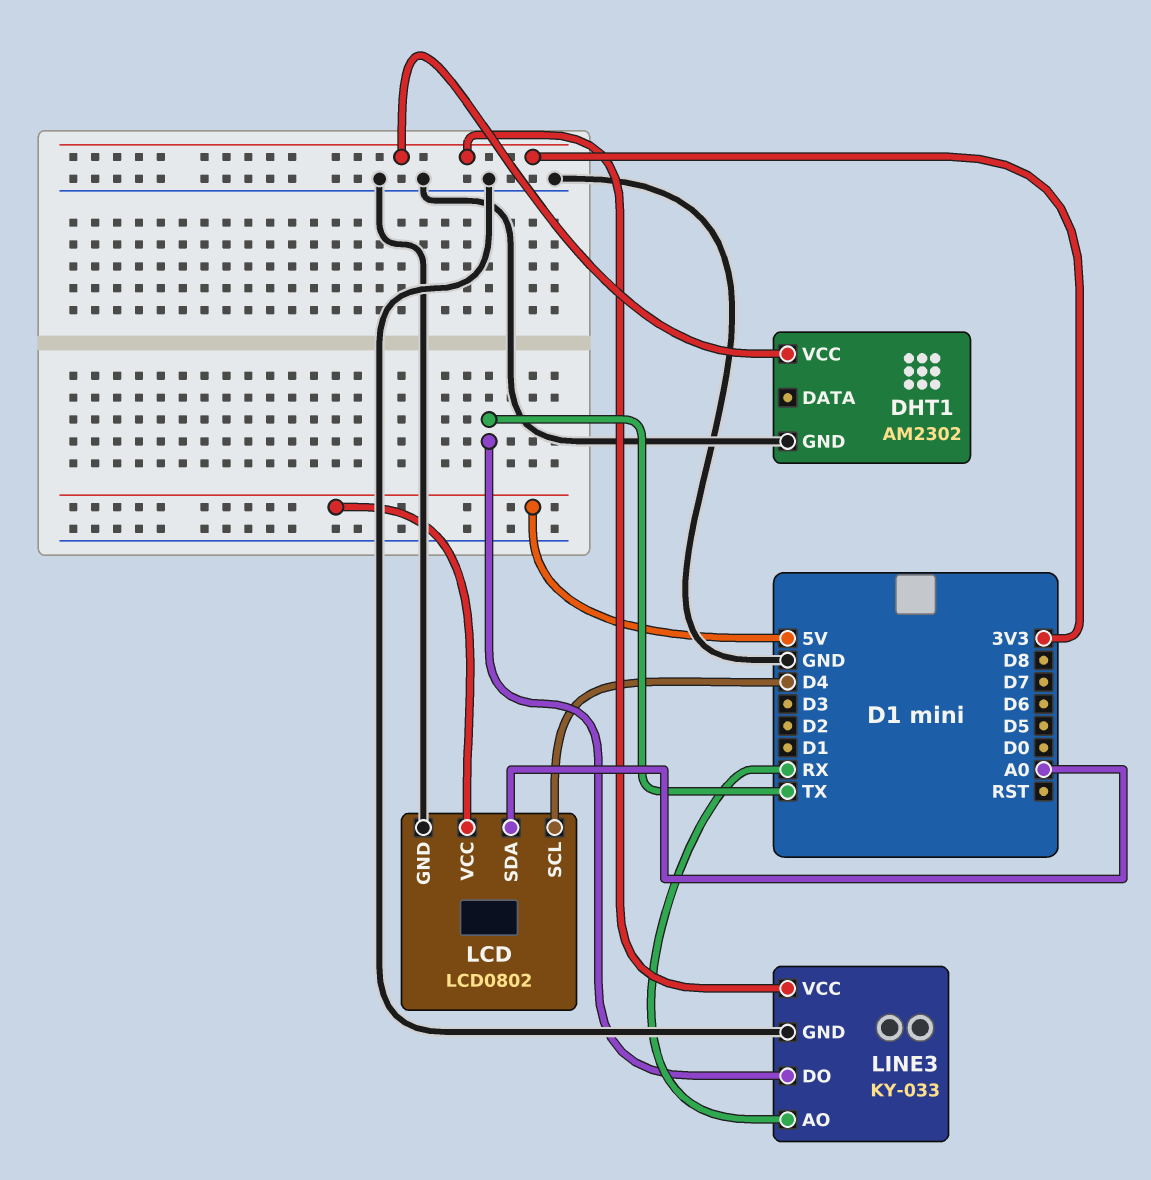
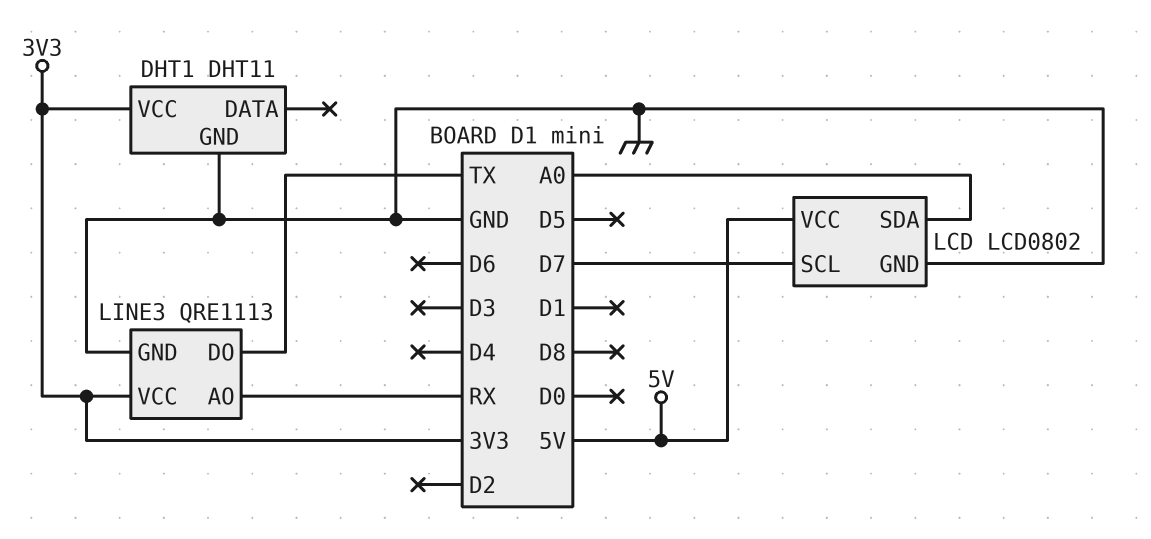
DHT1: AM2302 -> DHT11
LCD pin SCL: D4 -> D7
LINE3: KY-033 -> QRE1113

